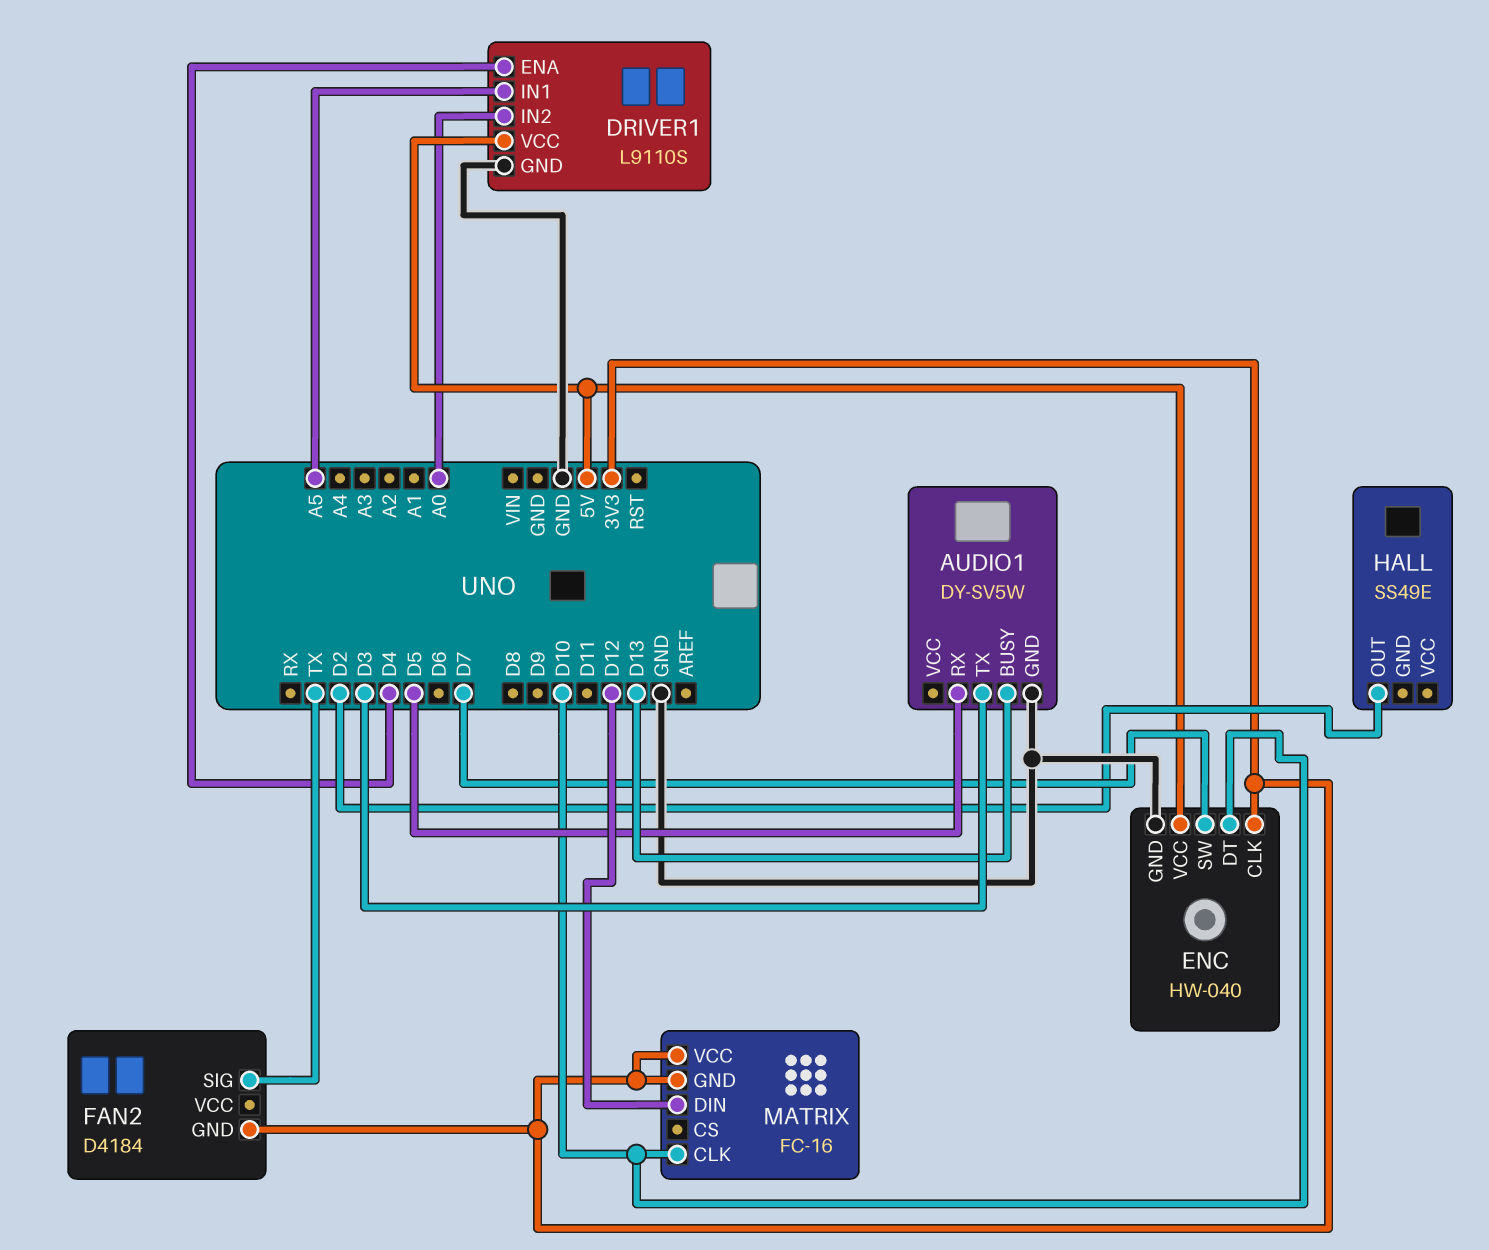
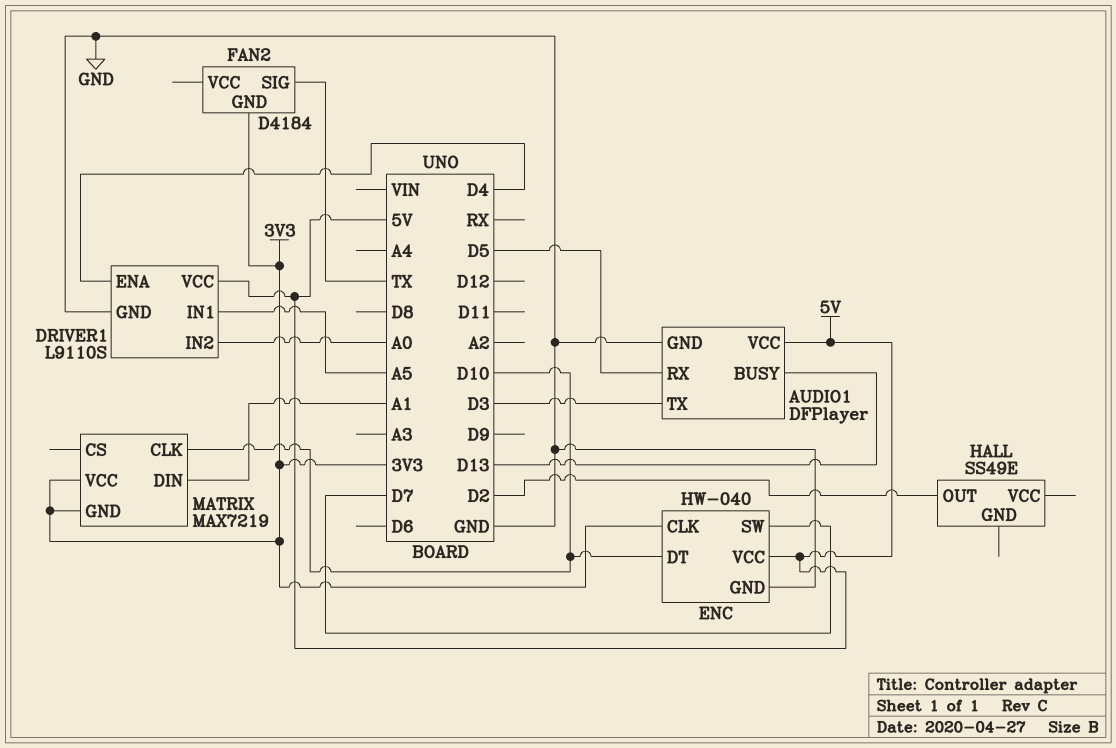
AUDIO1: DY-SV5W -> DFPlayer
AUDIO1 pin VCC: none -> 5V
MATRIX: FC-16 -> MAX7219
MATRIX pin DIN: D12 -> A1

